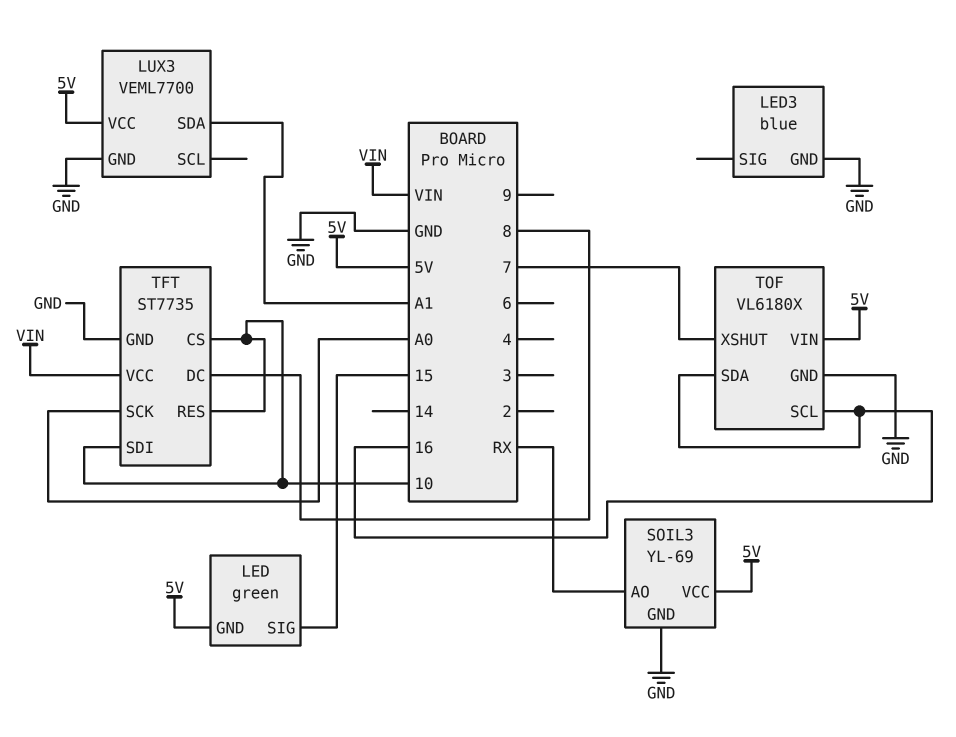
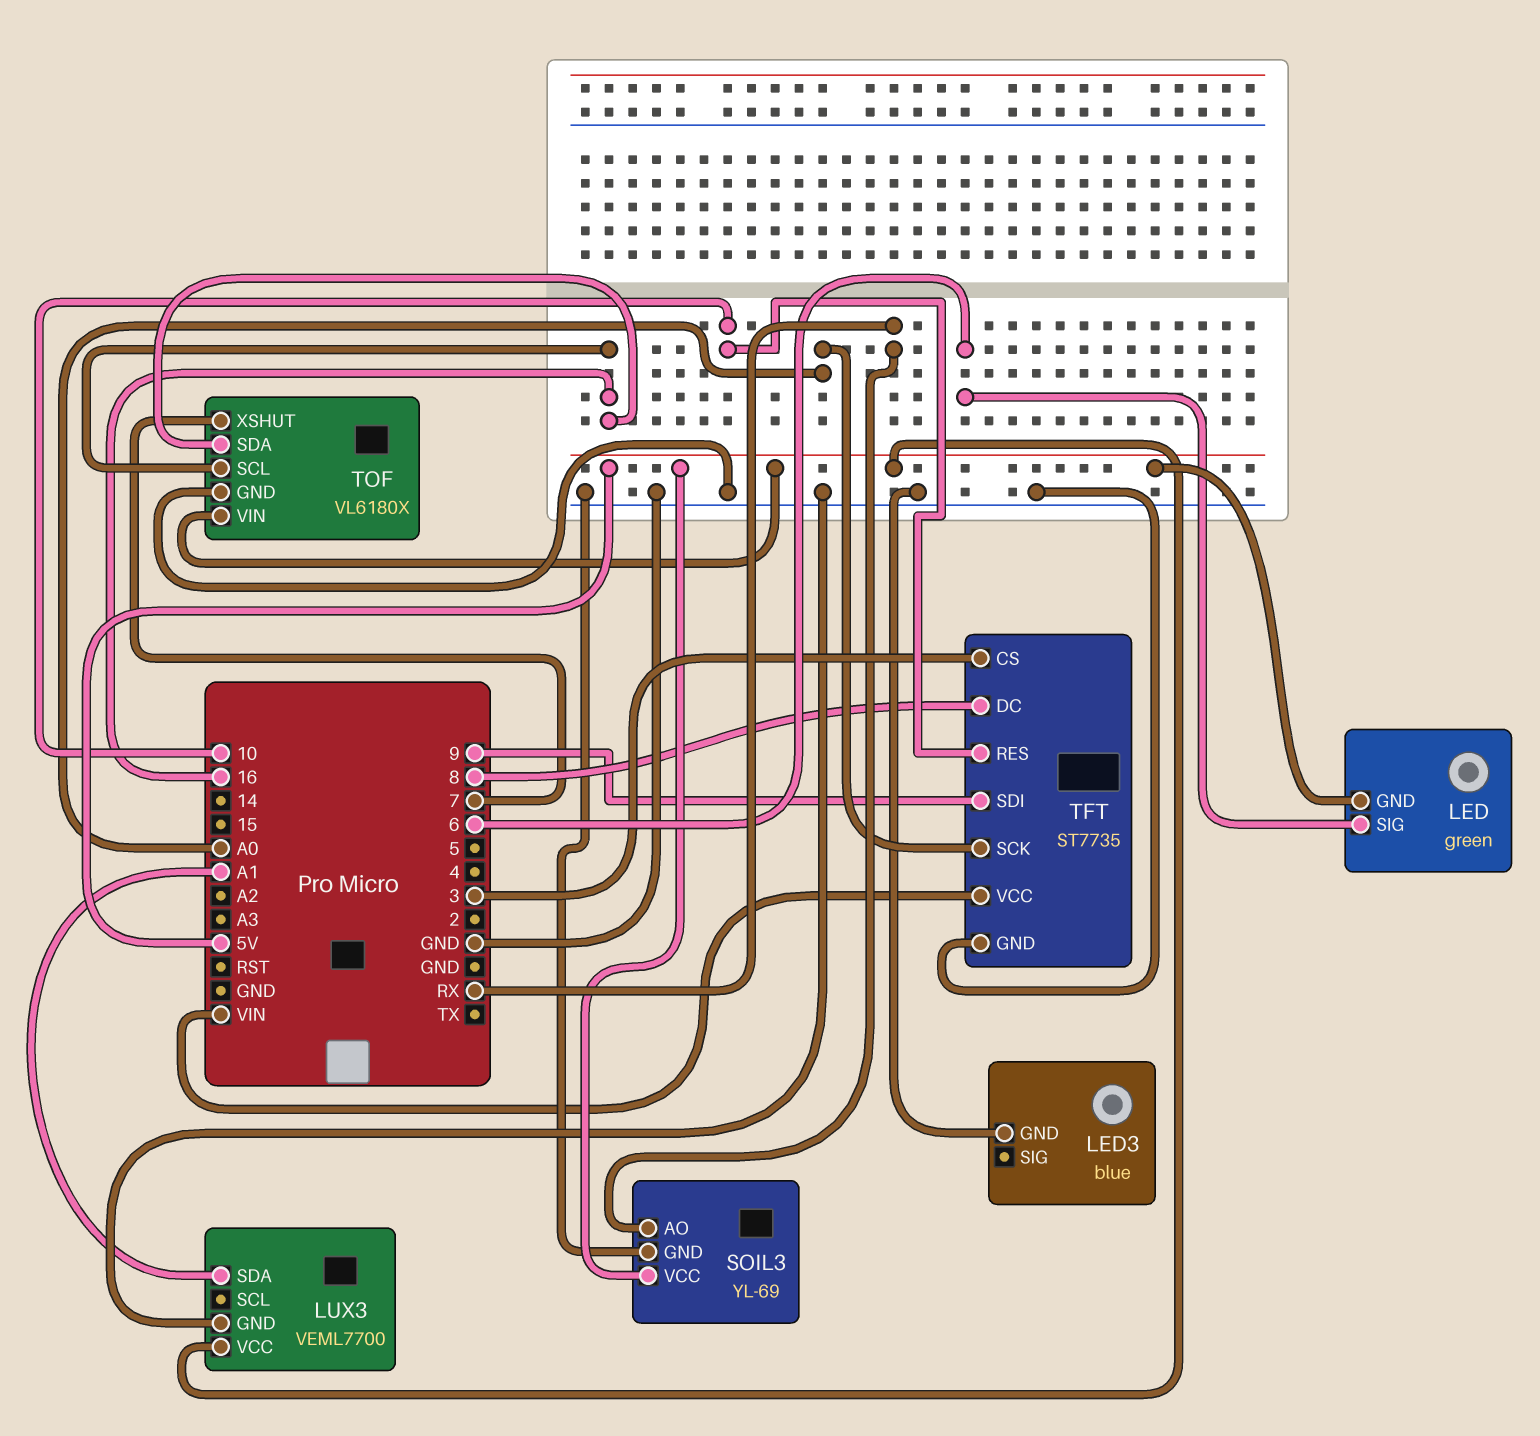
LED pin SIG: 15 -> 6
TFT pin CS: 10 -> 3
TFT pin SDI: 10 -> 9

